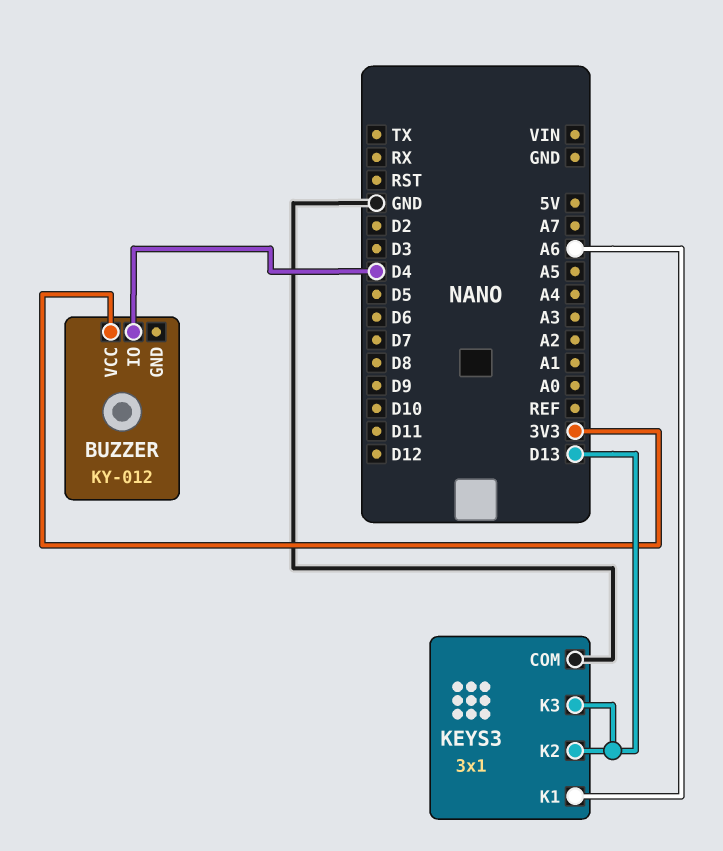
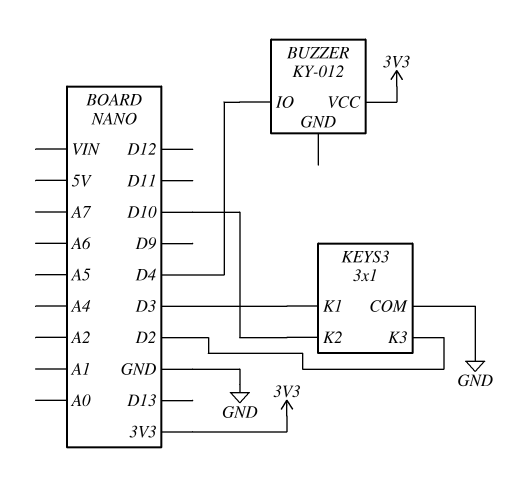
KEYS3 pin K1: A6 -> D3
KEYS3 pin K2: D13 -> D10
KEYS3 pin K3: D13 -> D2

